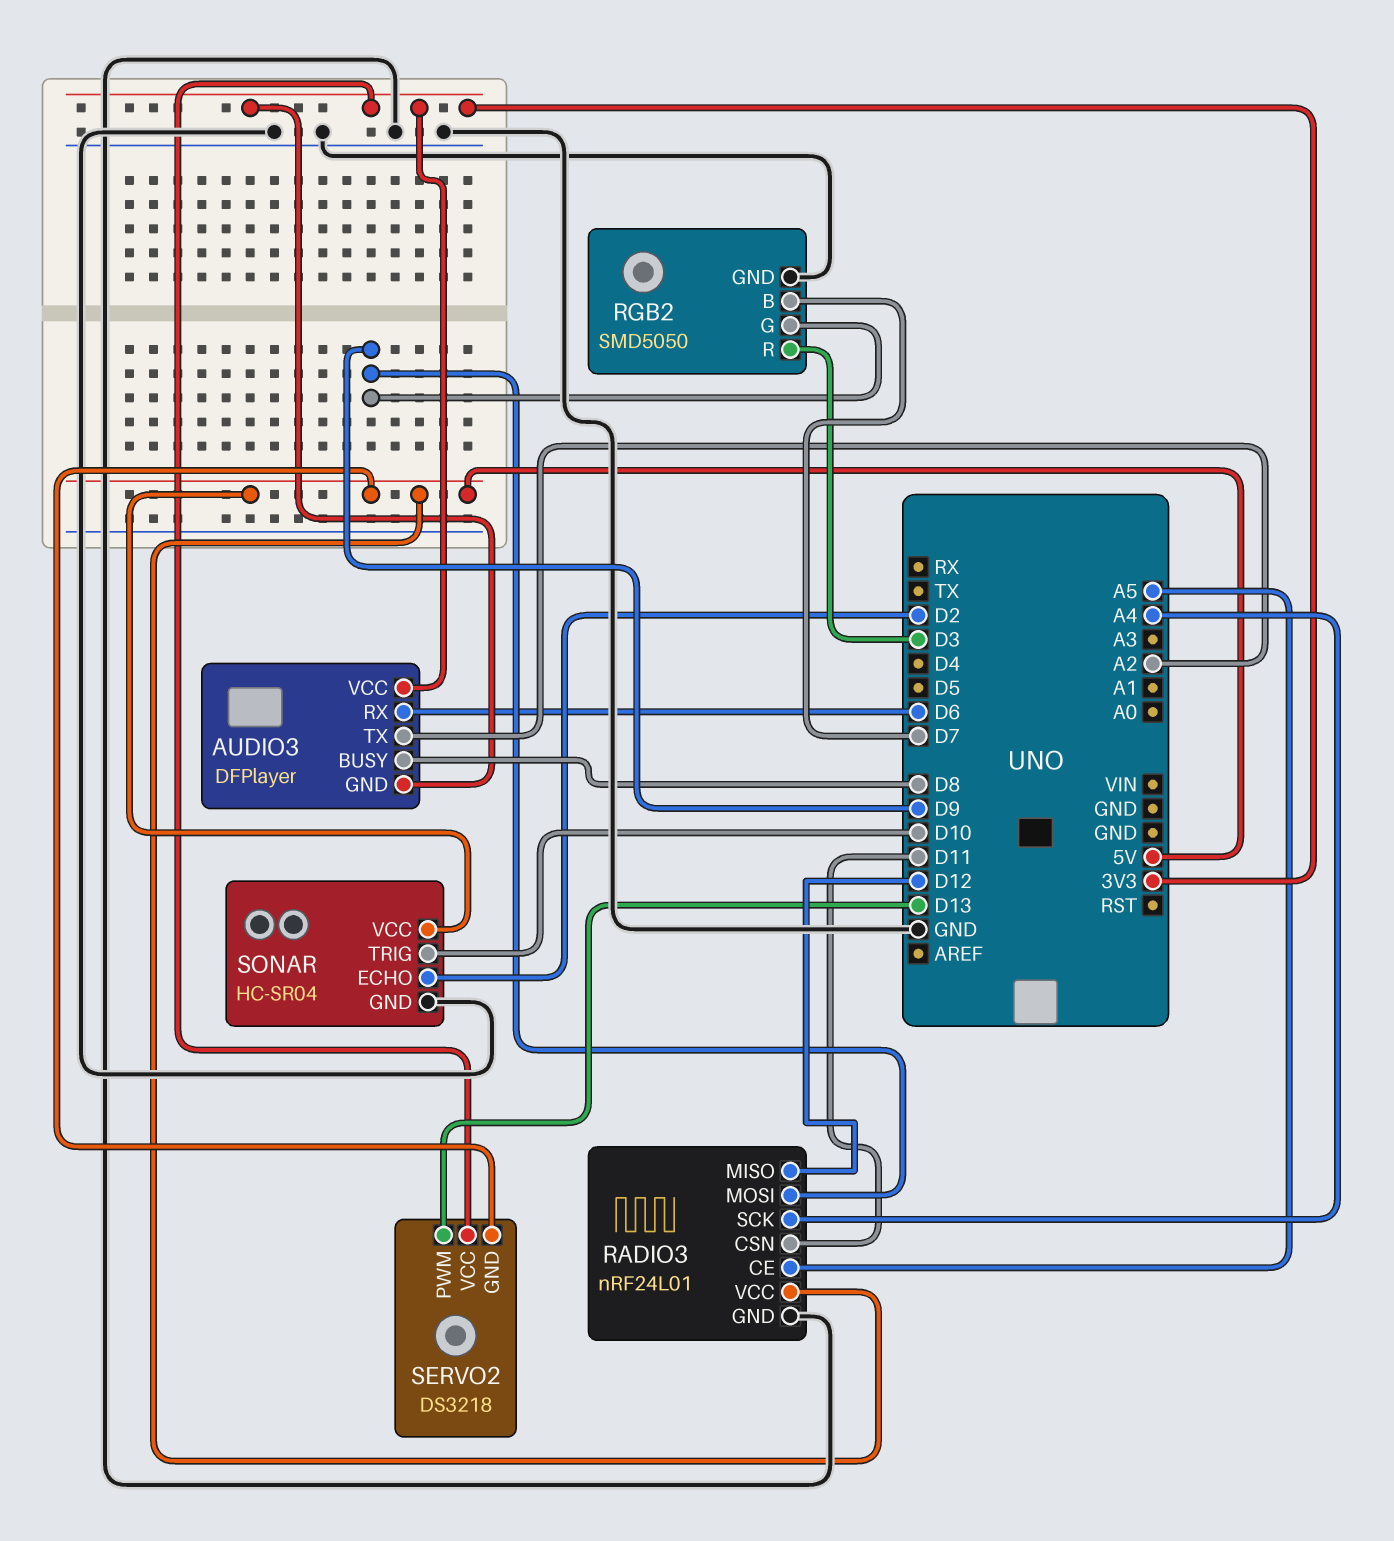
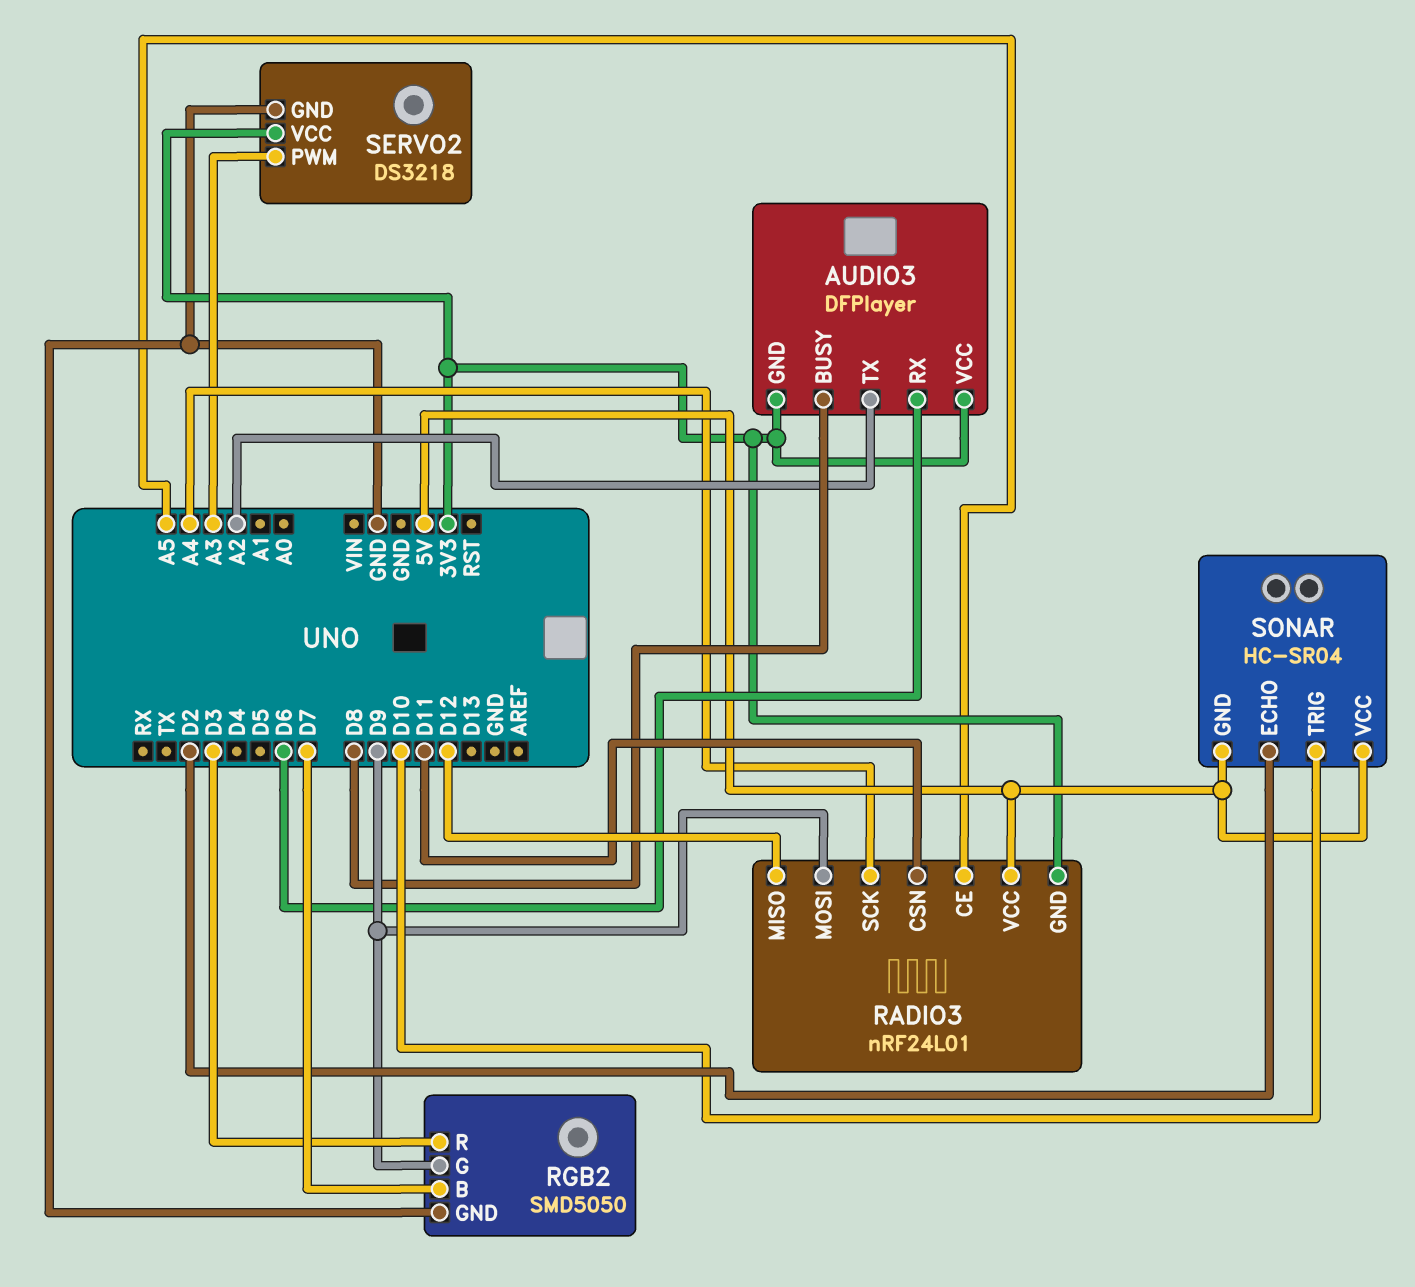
RADIO3 pin GND: GND -> 3V3
SERVO2 pin GND: 5V -> GND
SERVO2 pin PWM: D13 -> A3
SONAR pin GND: GND -> 5V

